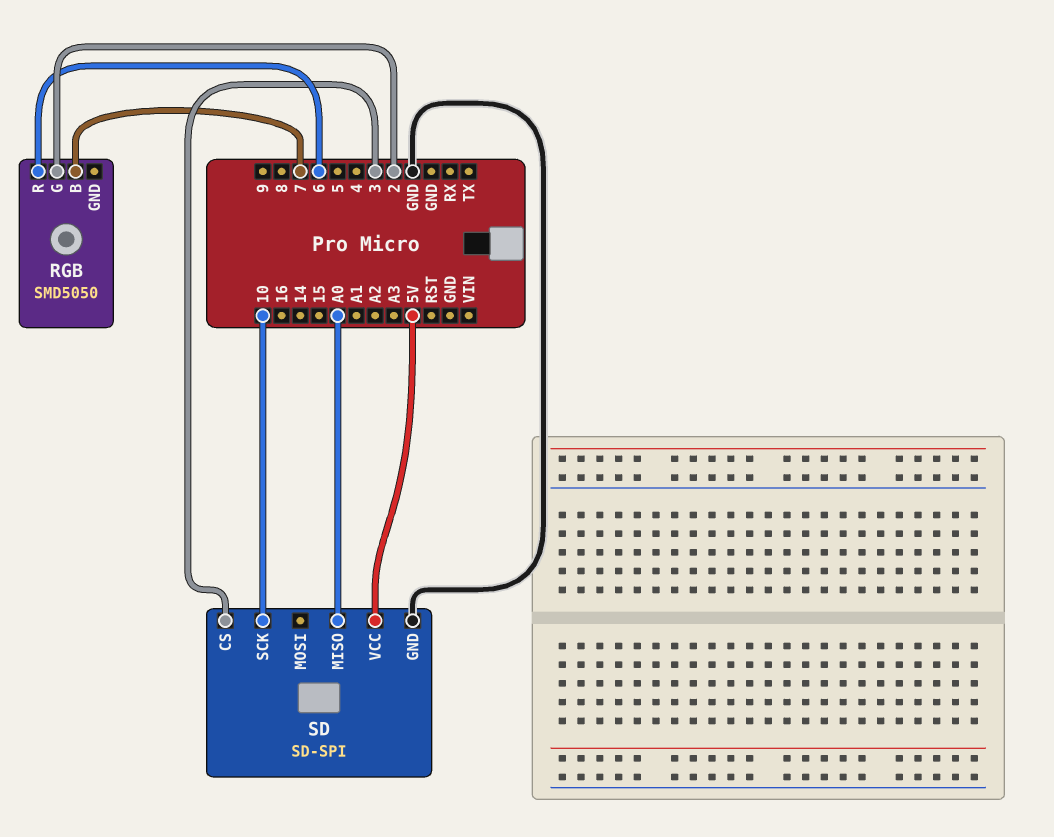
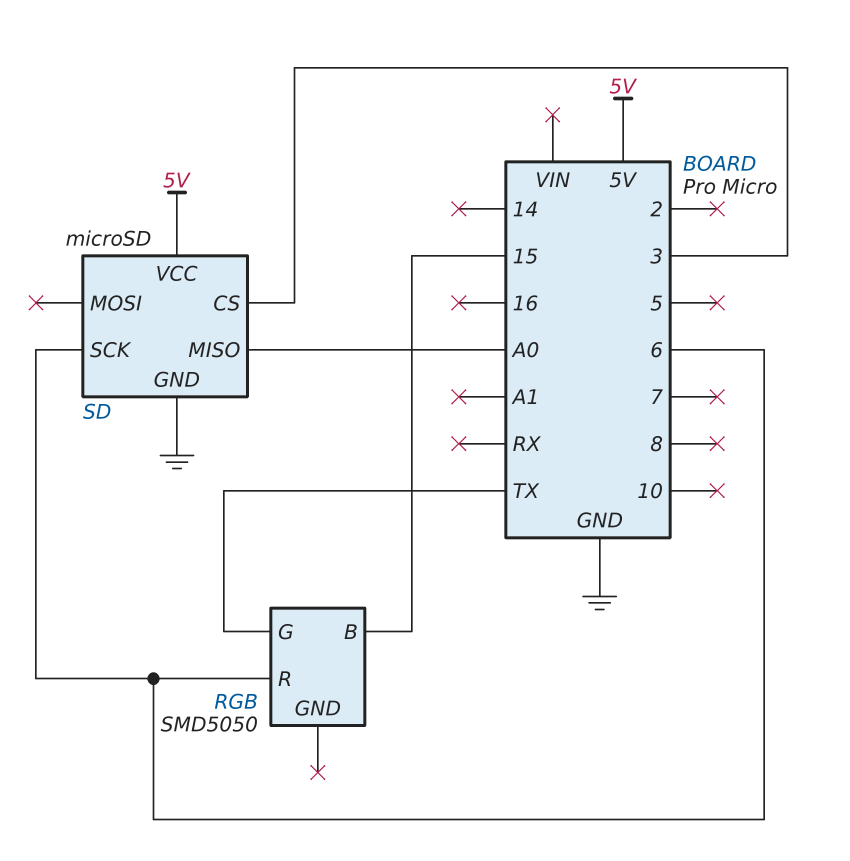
RGB pin B: 7 -> 15
RGB pin G: 2 -> TX
SD: SD-SPI -> microSD
SD pin SCK: 10 -> 6

